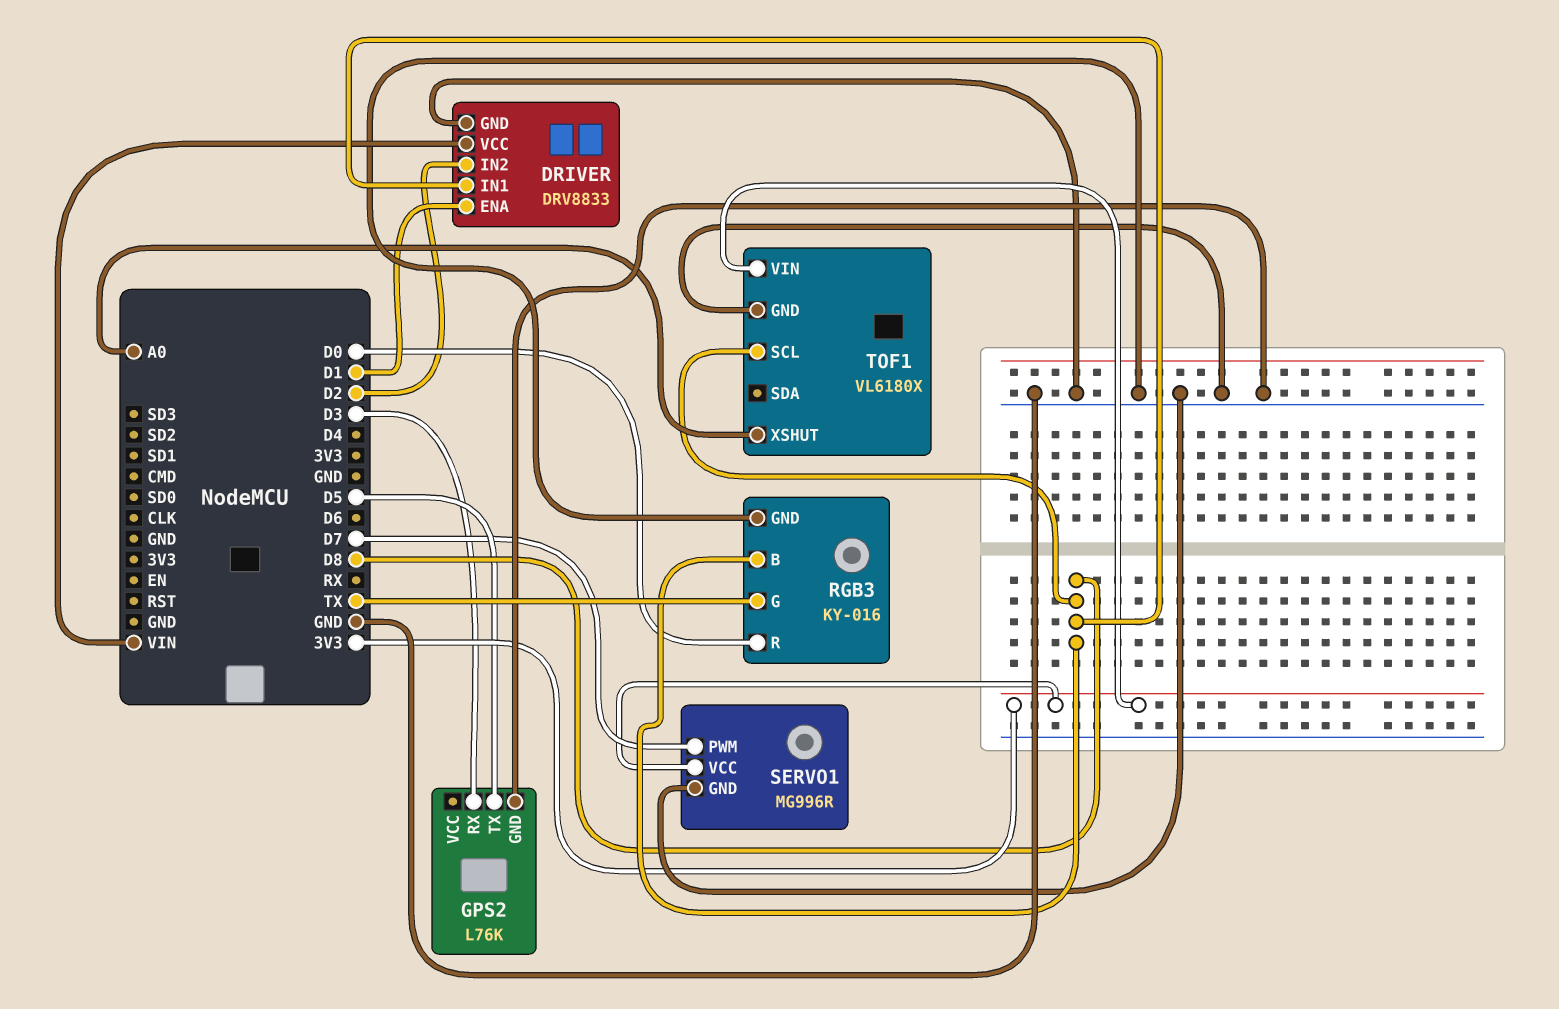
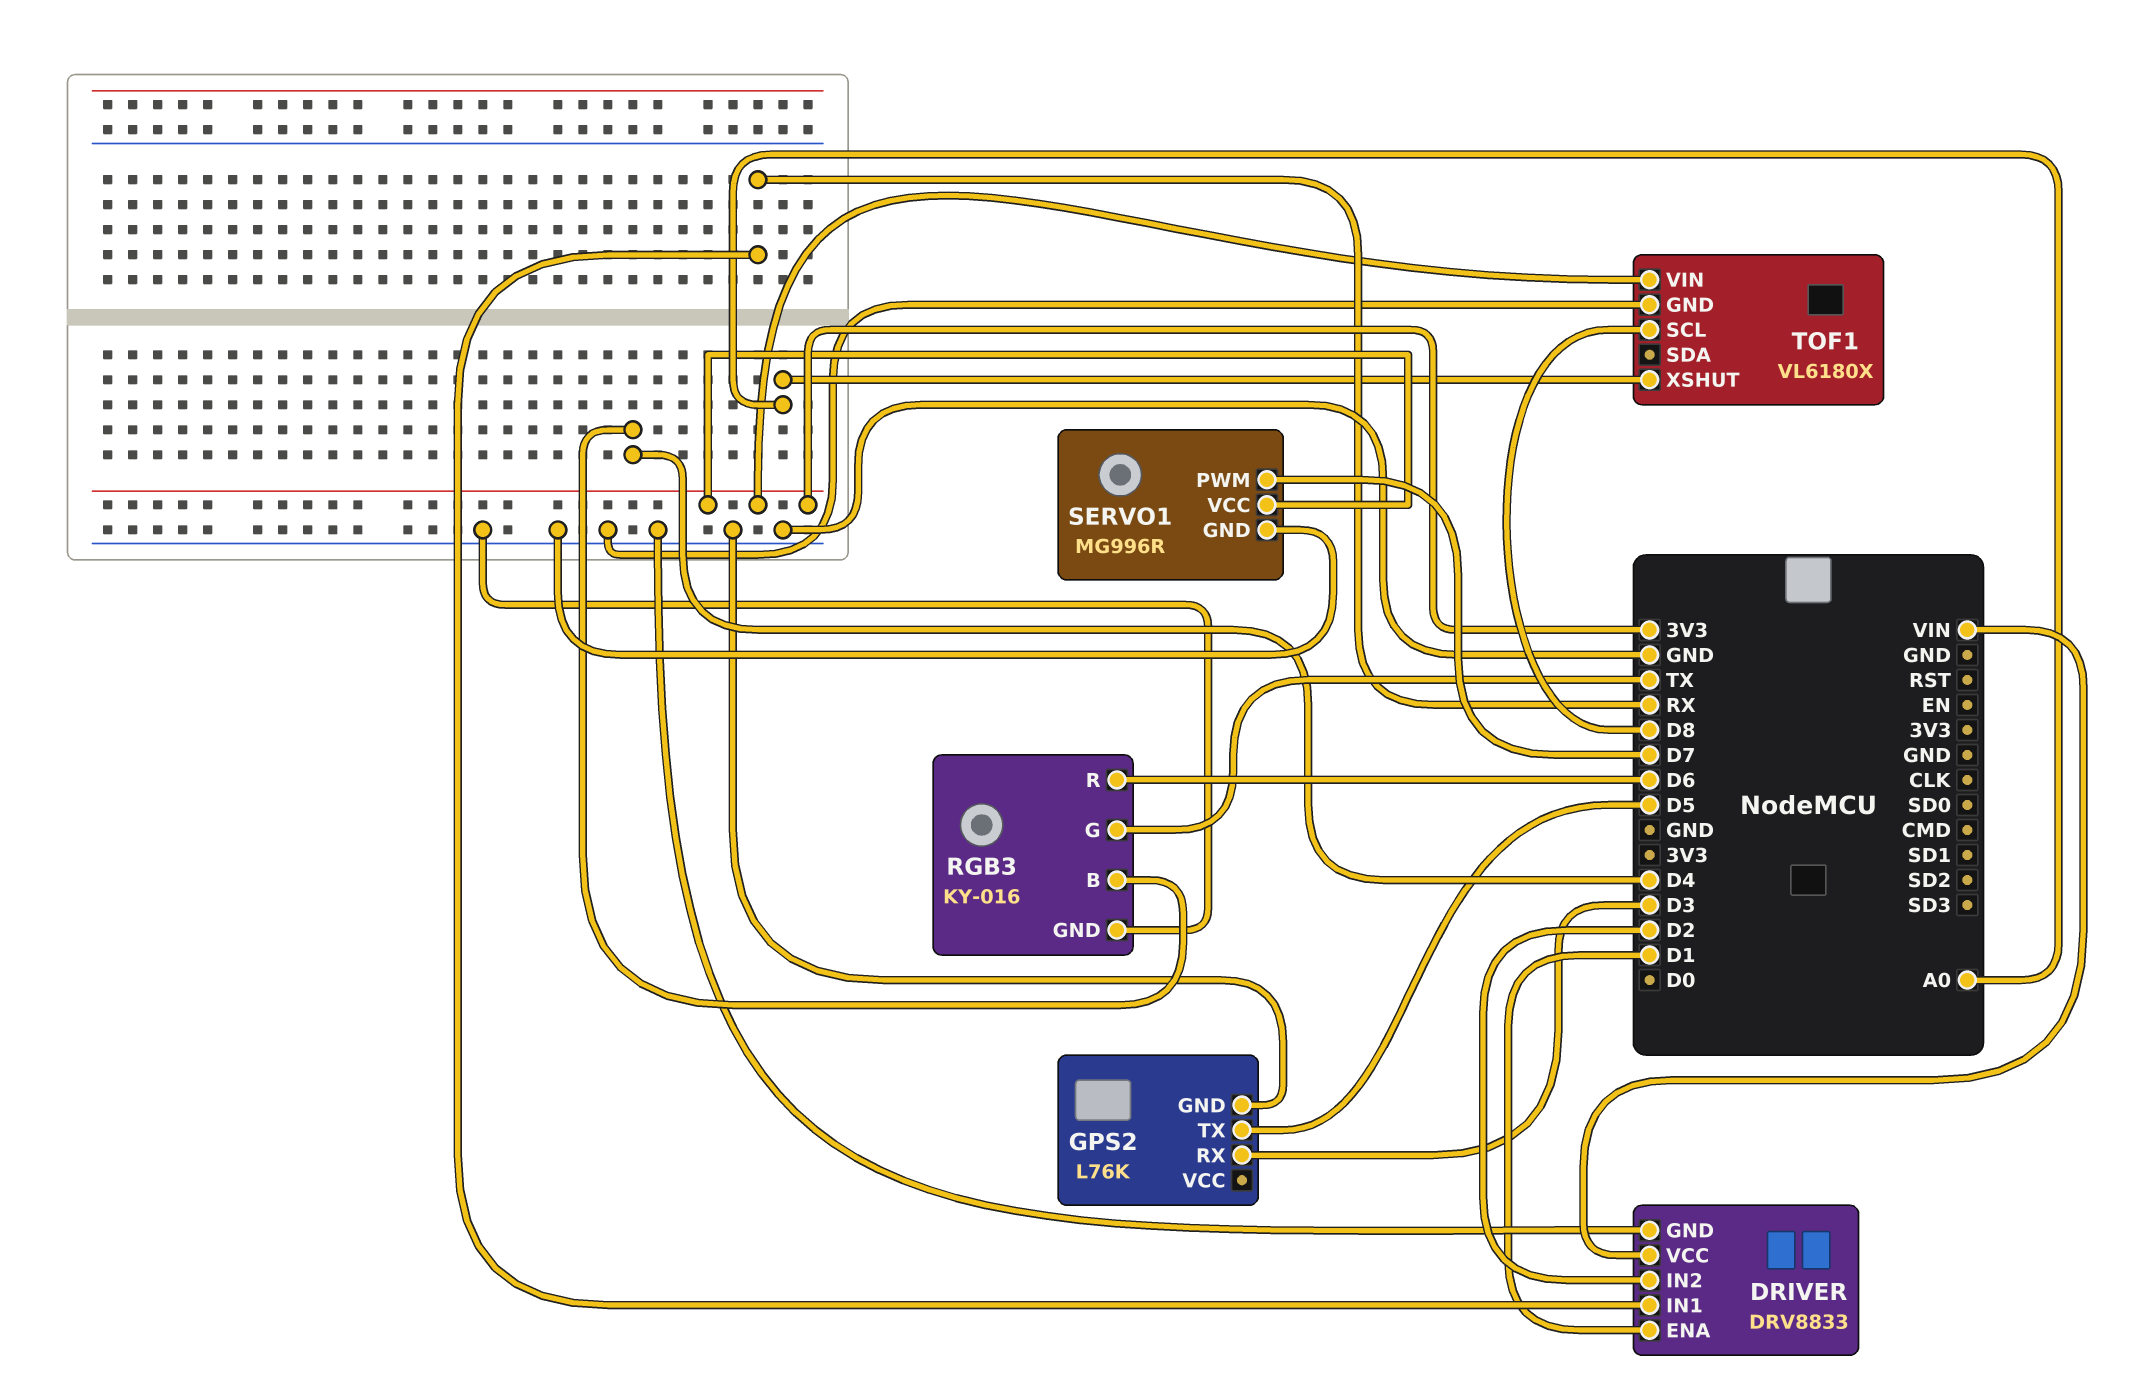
DRIVER pin IN1: D8 -> RX
RGB3 pin B: D8 -> D4
RGB3 pin R: D0 -> D6

